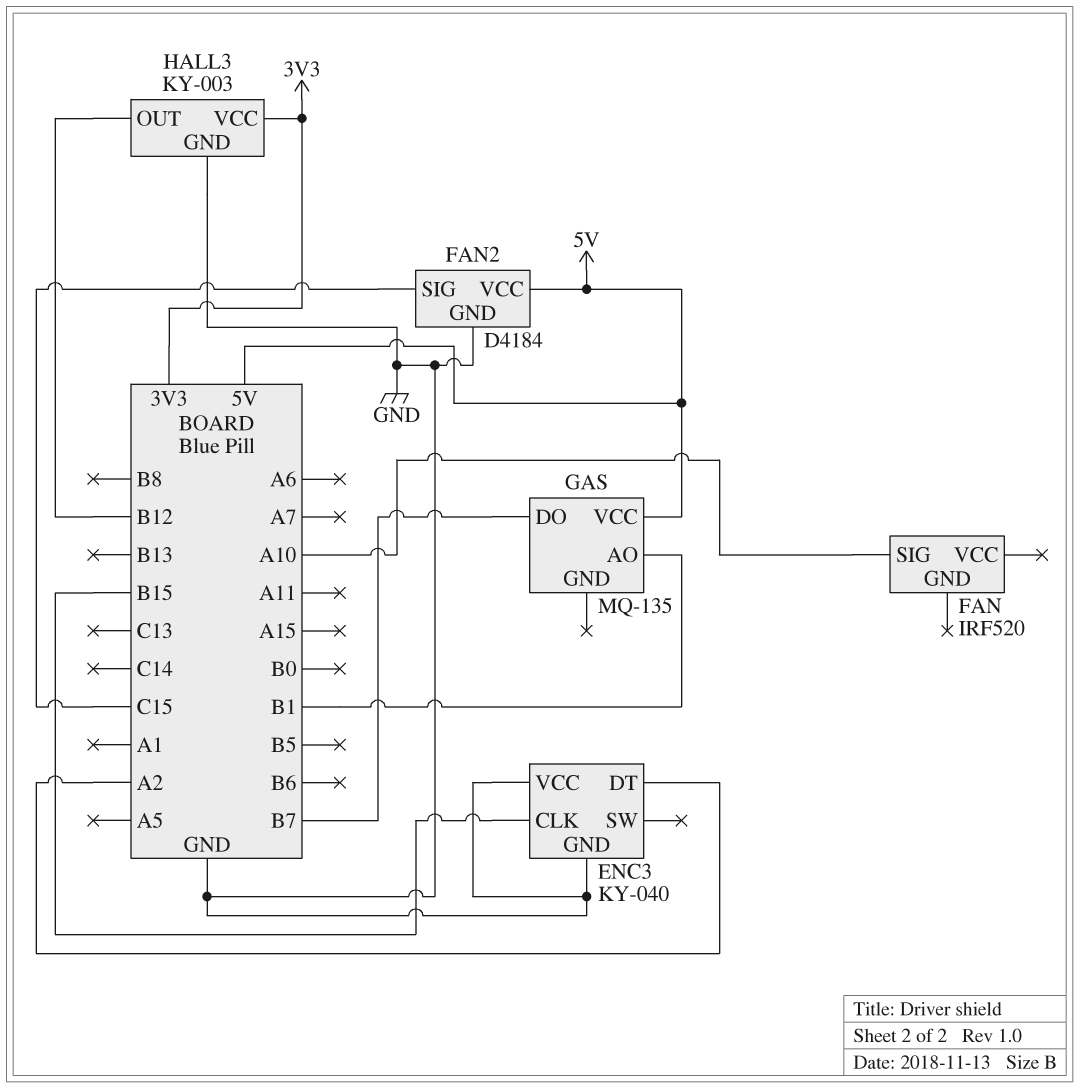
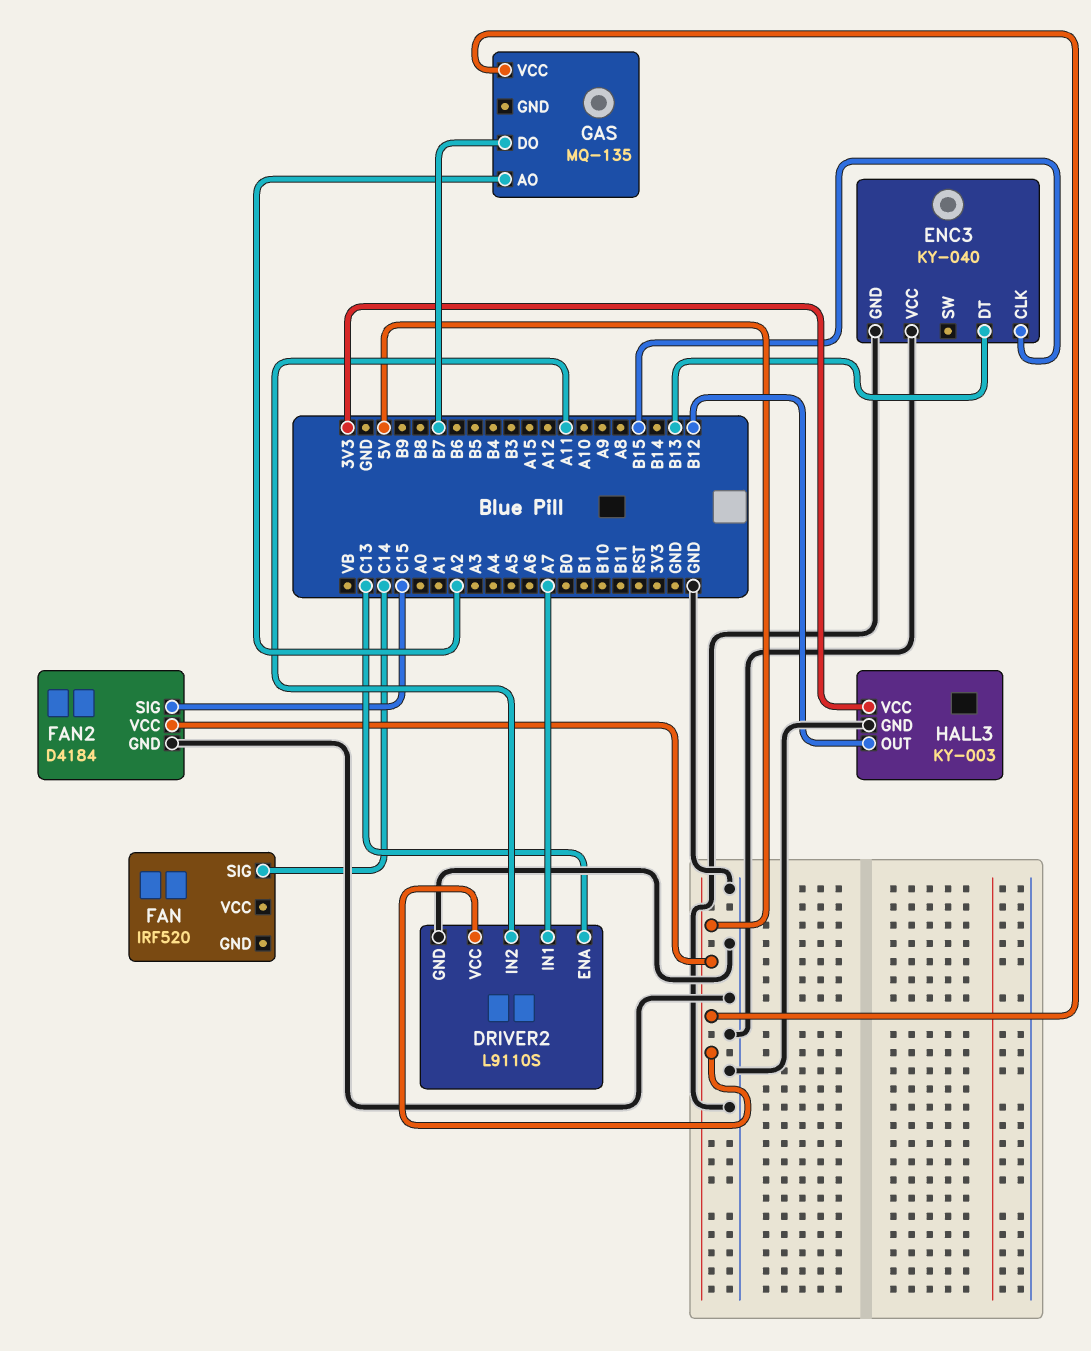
DRIVER2: none -> L9110S
DRIVER2 pin ENA: none -> C13
DRIVER2 pin GND: none -> GND
DRIVER2 pin IN1: none -> A7
DRIVER2 pin IN2: none -> A11
DRIVER2 pin VCC: none -> 5V
ENC3 pin DT: A2 -> B13
FAN pin SIG: A10 -> C14
GAS pin AO: B1 -> A2

